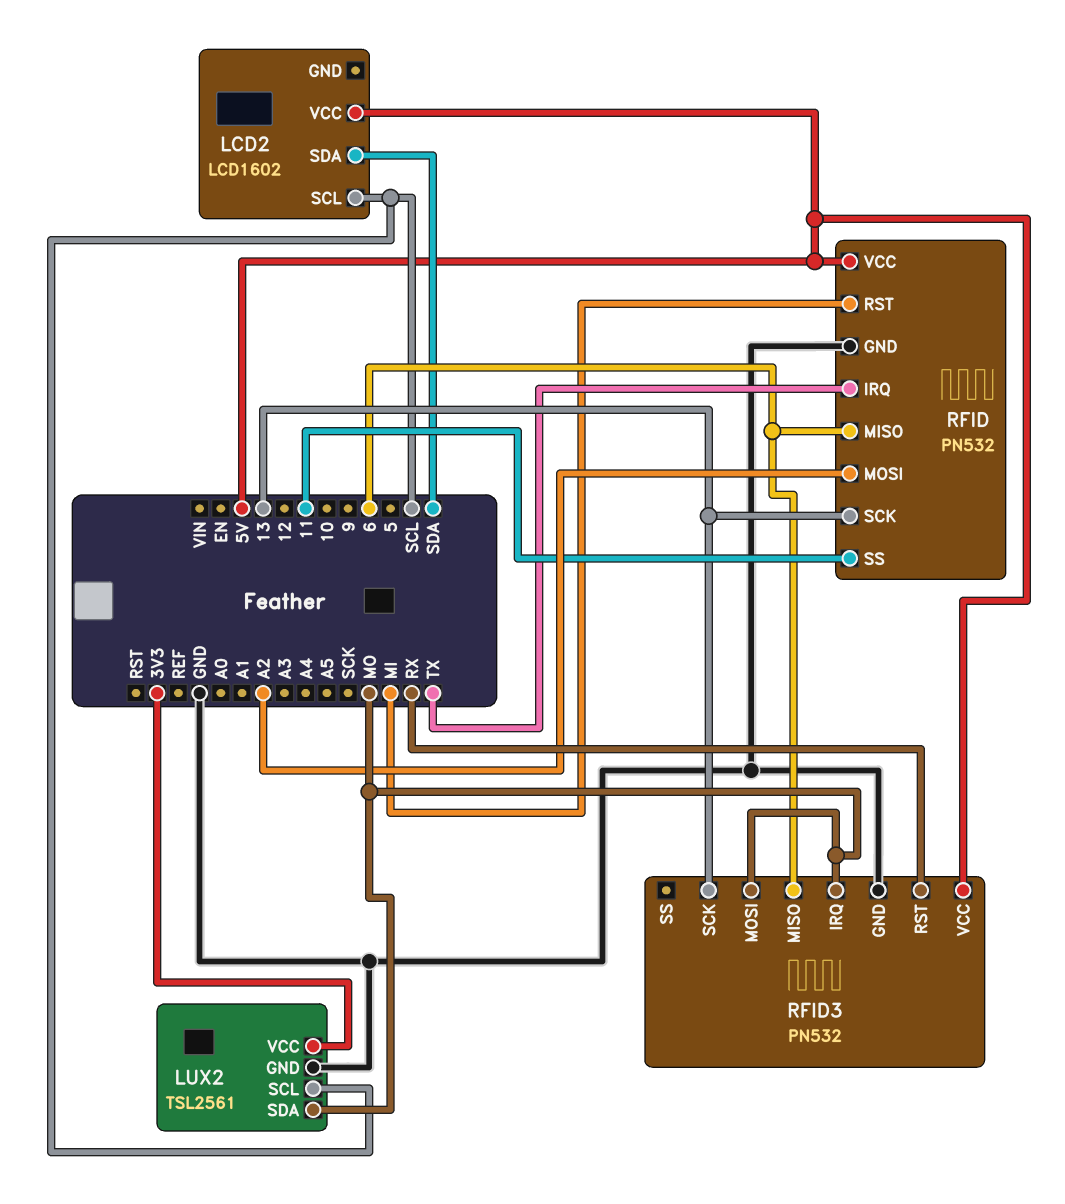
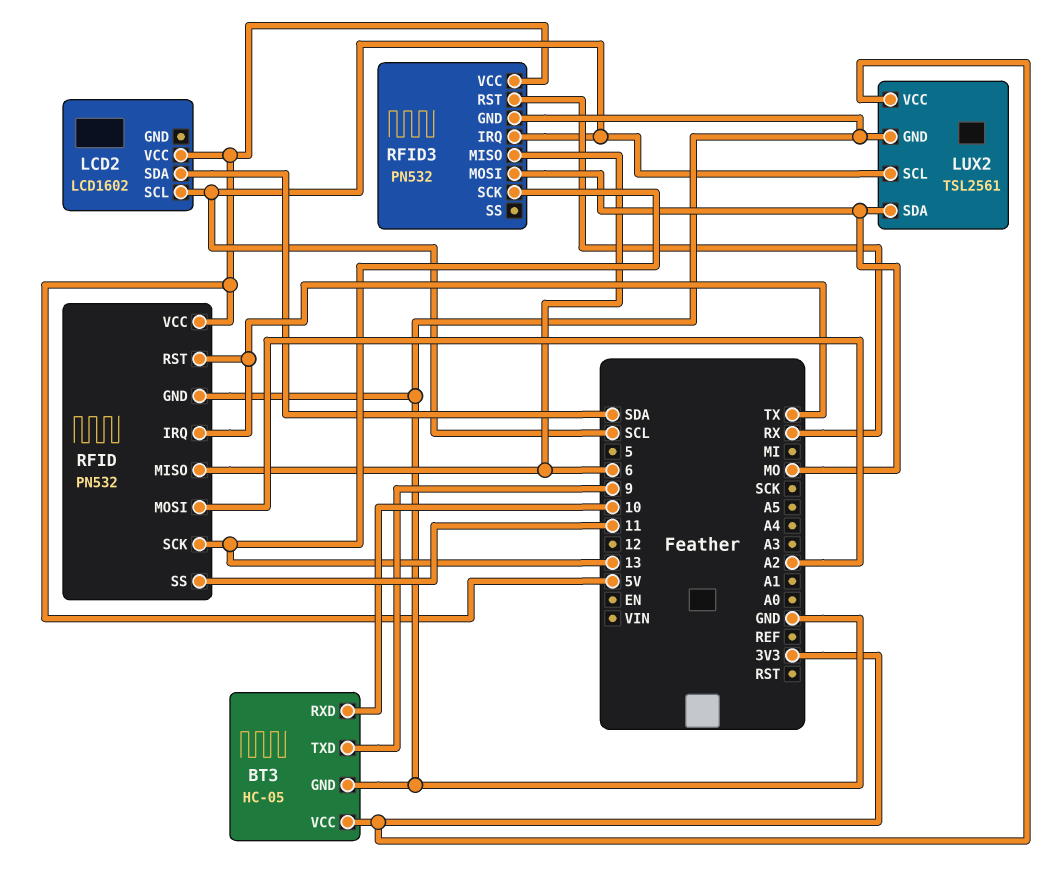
BT3: none -> HC-05
BT3 pin GND: none -> GND
BT3 pin RXD: none -> 10
BT3 pin TXD: none -> 9
BT3 pin VCC: none -> 3V3
RFID pin RST: MI -> TX
RFID3 pin IRQ: MO -> SCL

